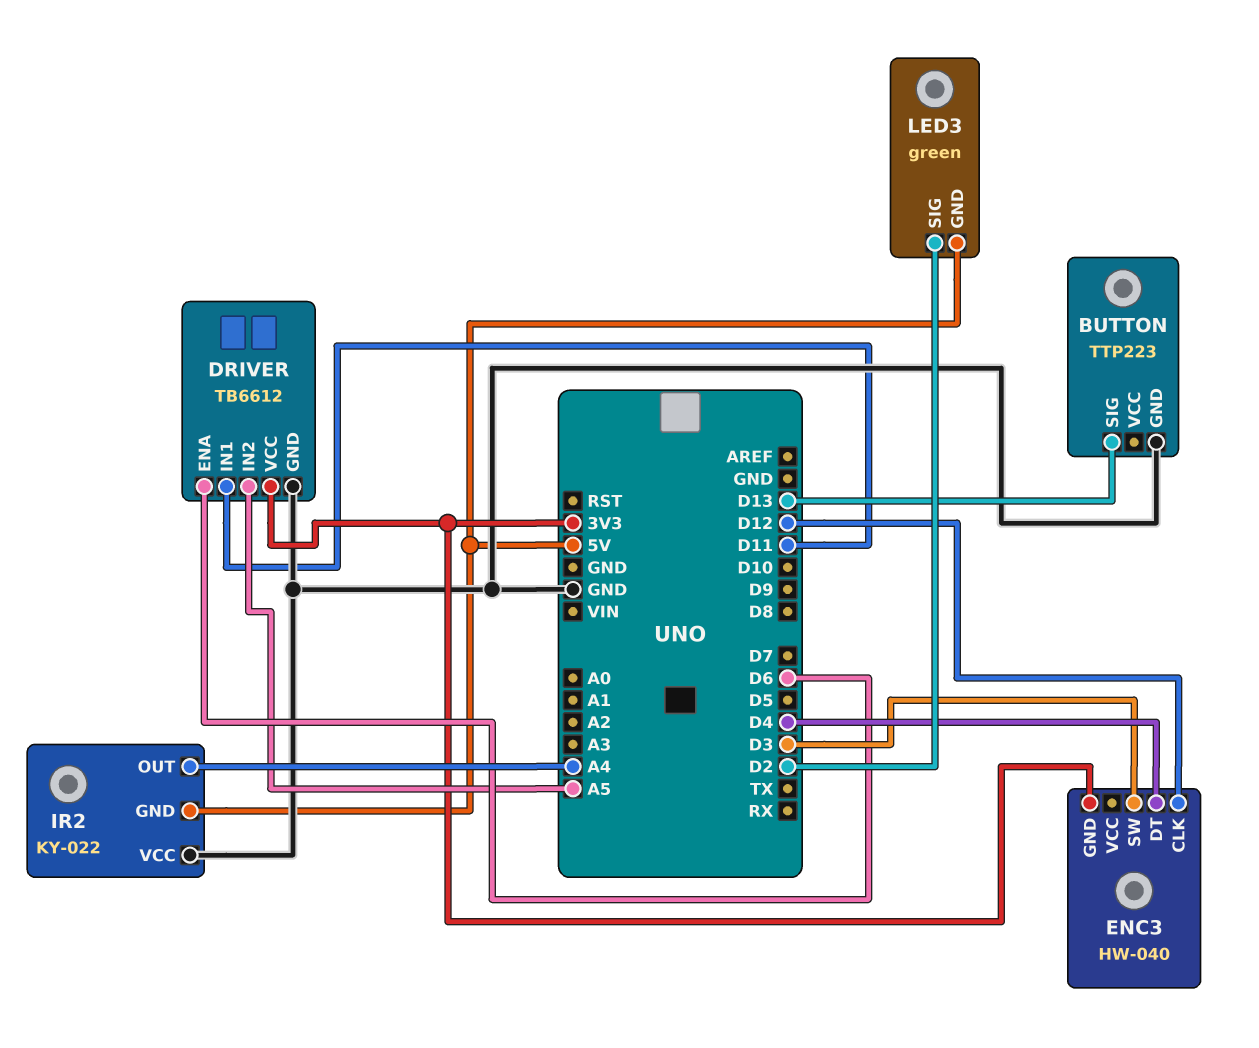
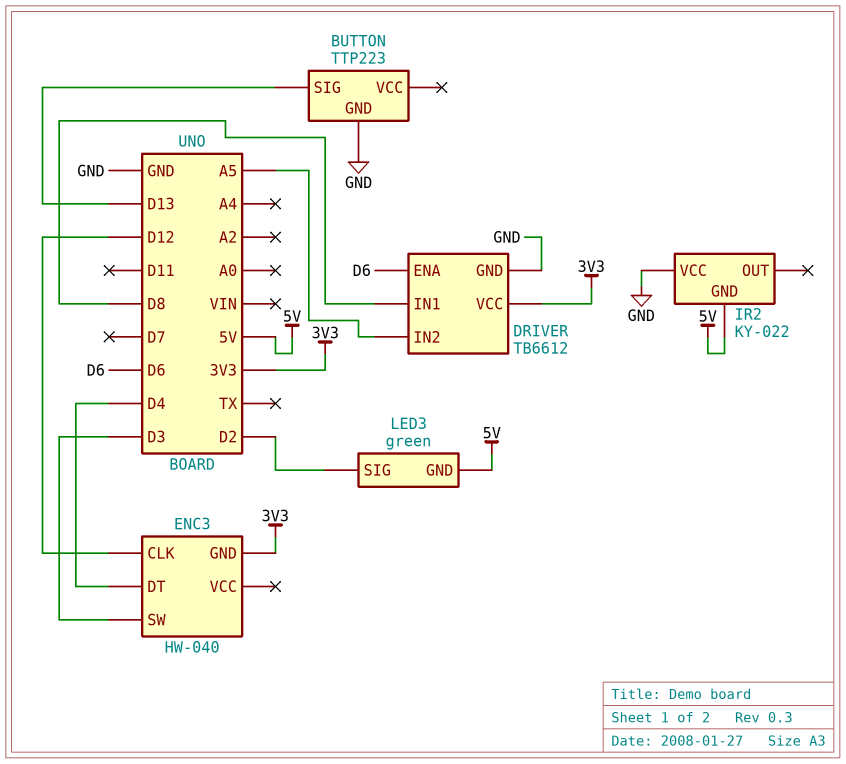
DRIVER pin IN1: D11 -> D8
IR2 pin OUT: A4 -> none

